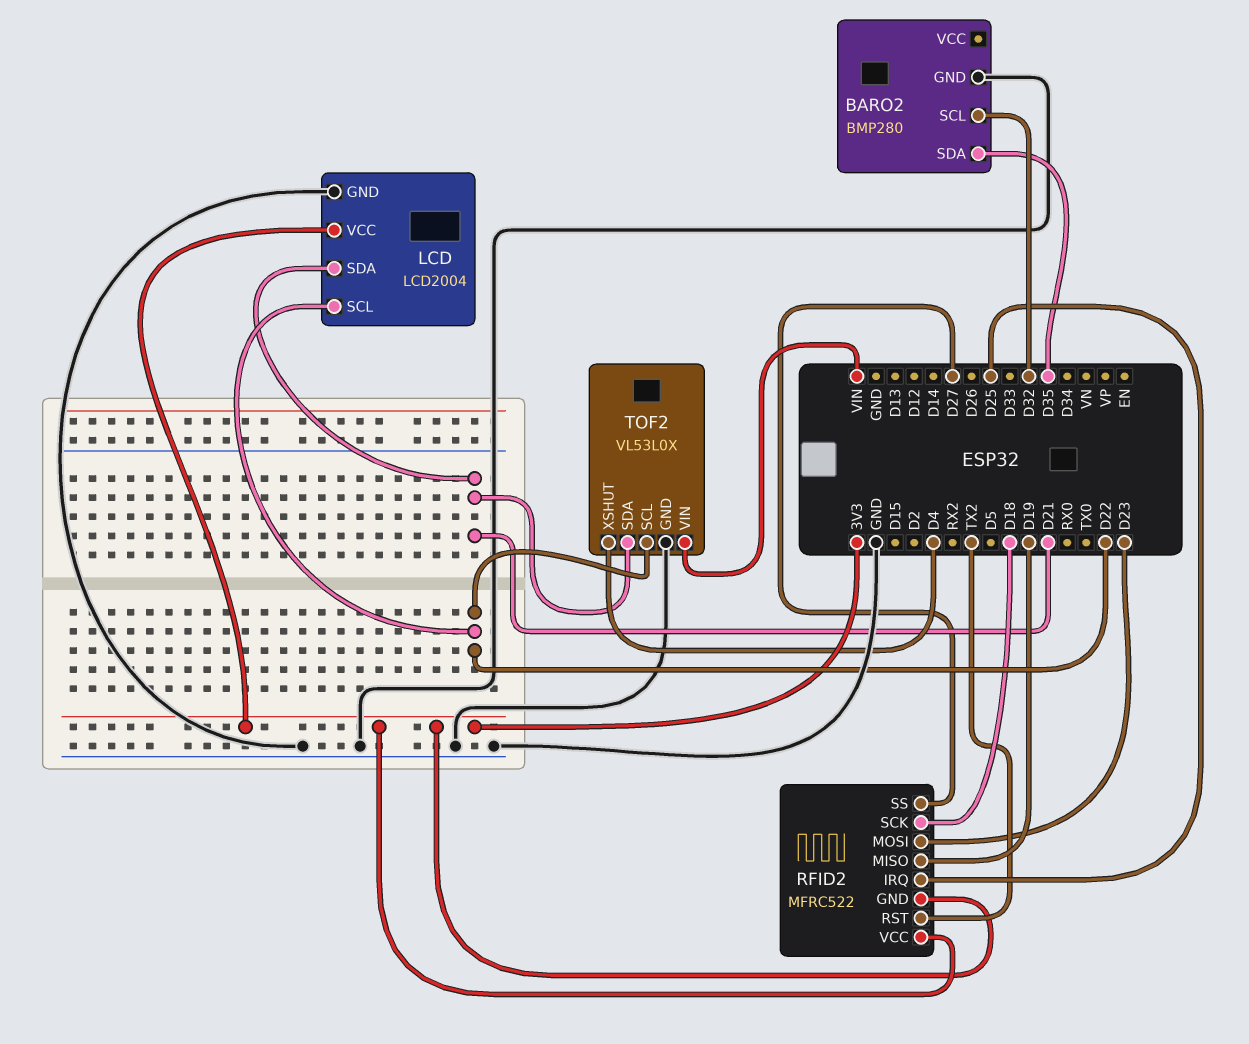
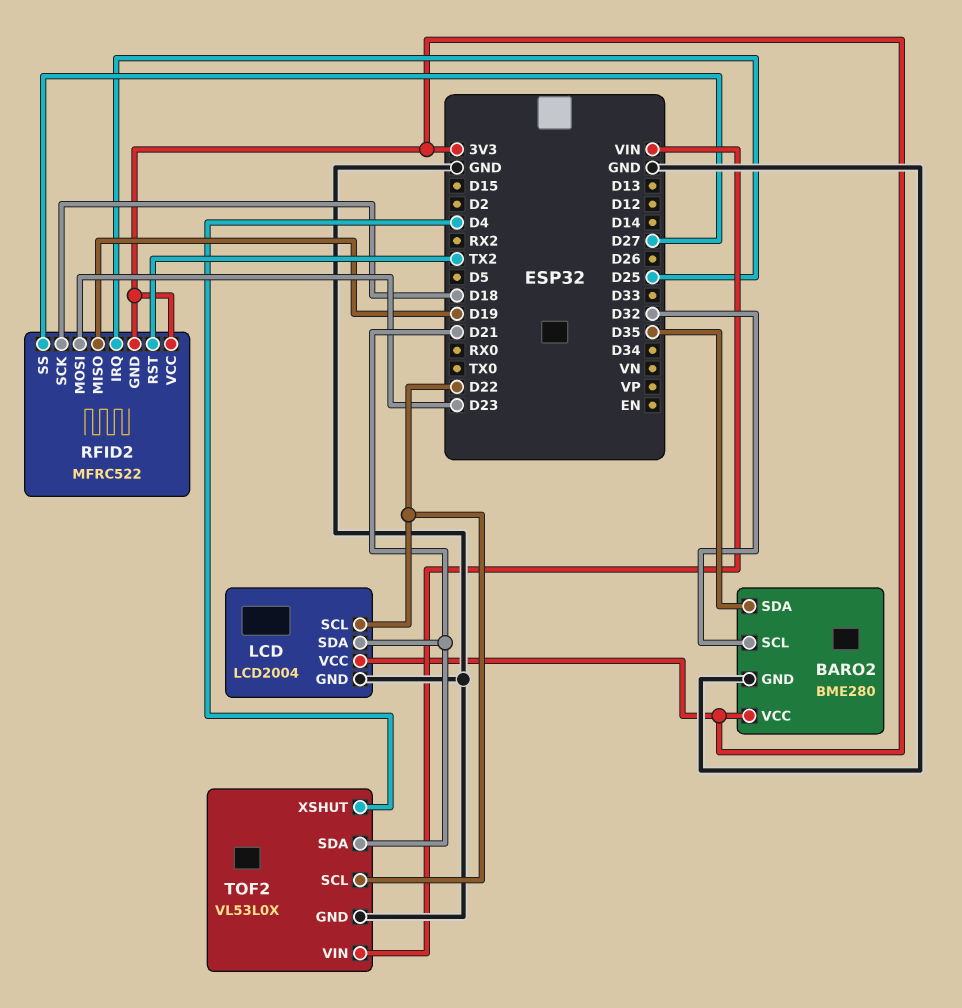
BARO2: BMP280 -> BME280
BARO2 pin VCC: none -> 3V3

